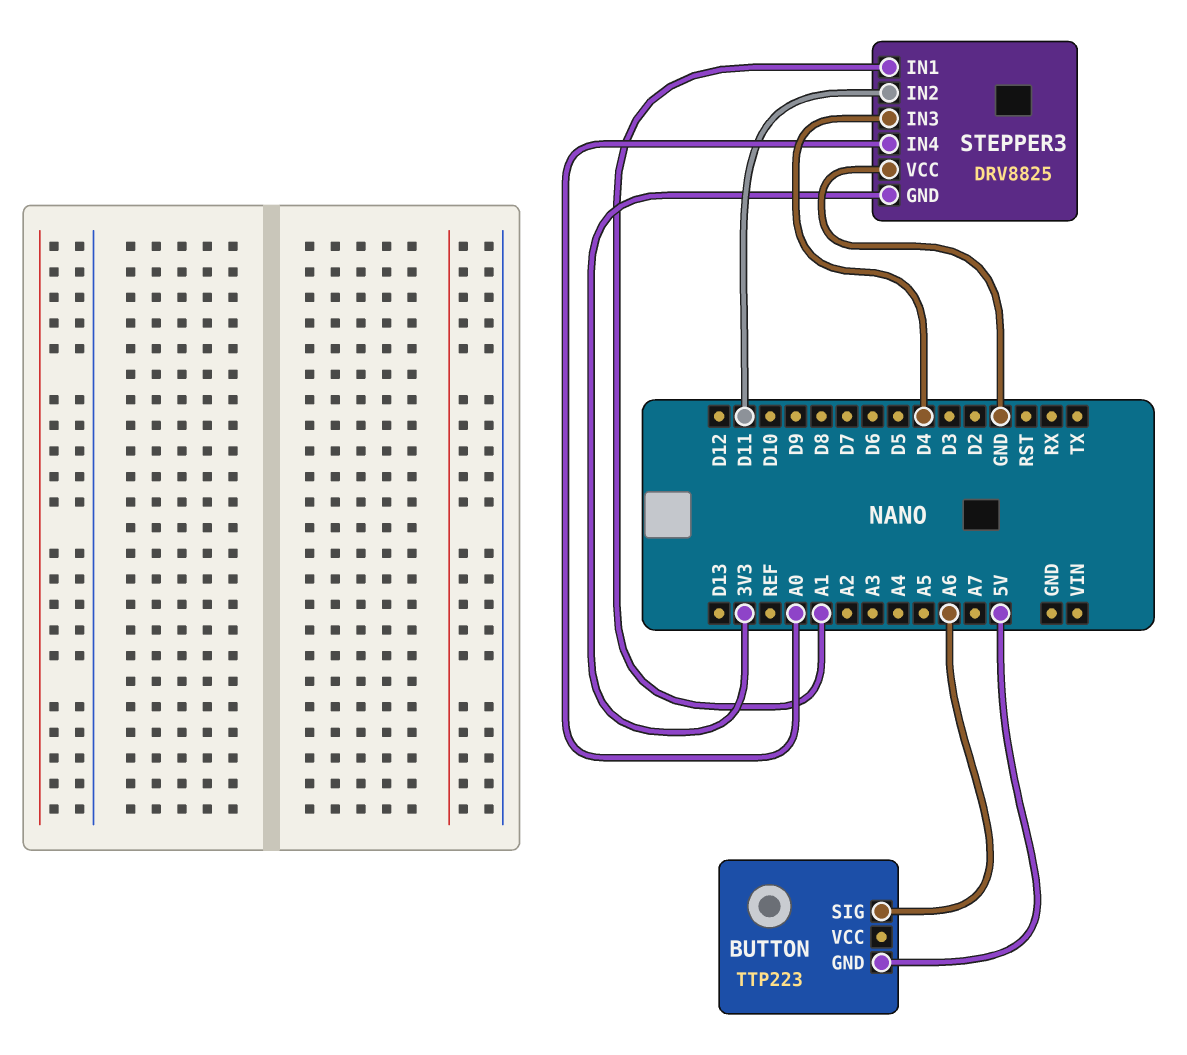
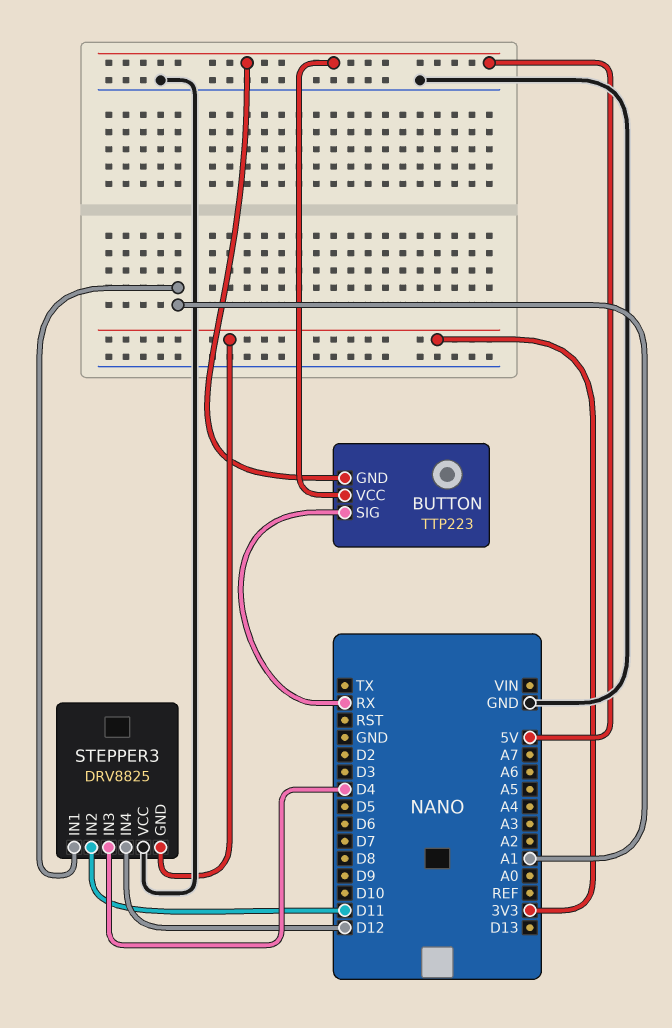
BUTTON pin SIG: A6 -> RX
BUTTON pin VCC: none -> 5V
STEPPER3 pin IN4: A0 -> D12

